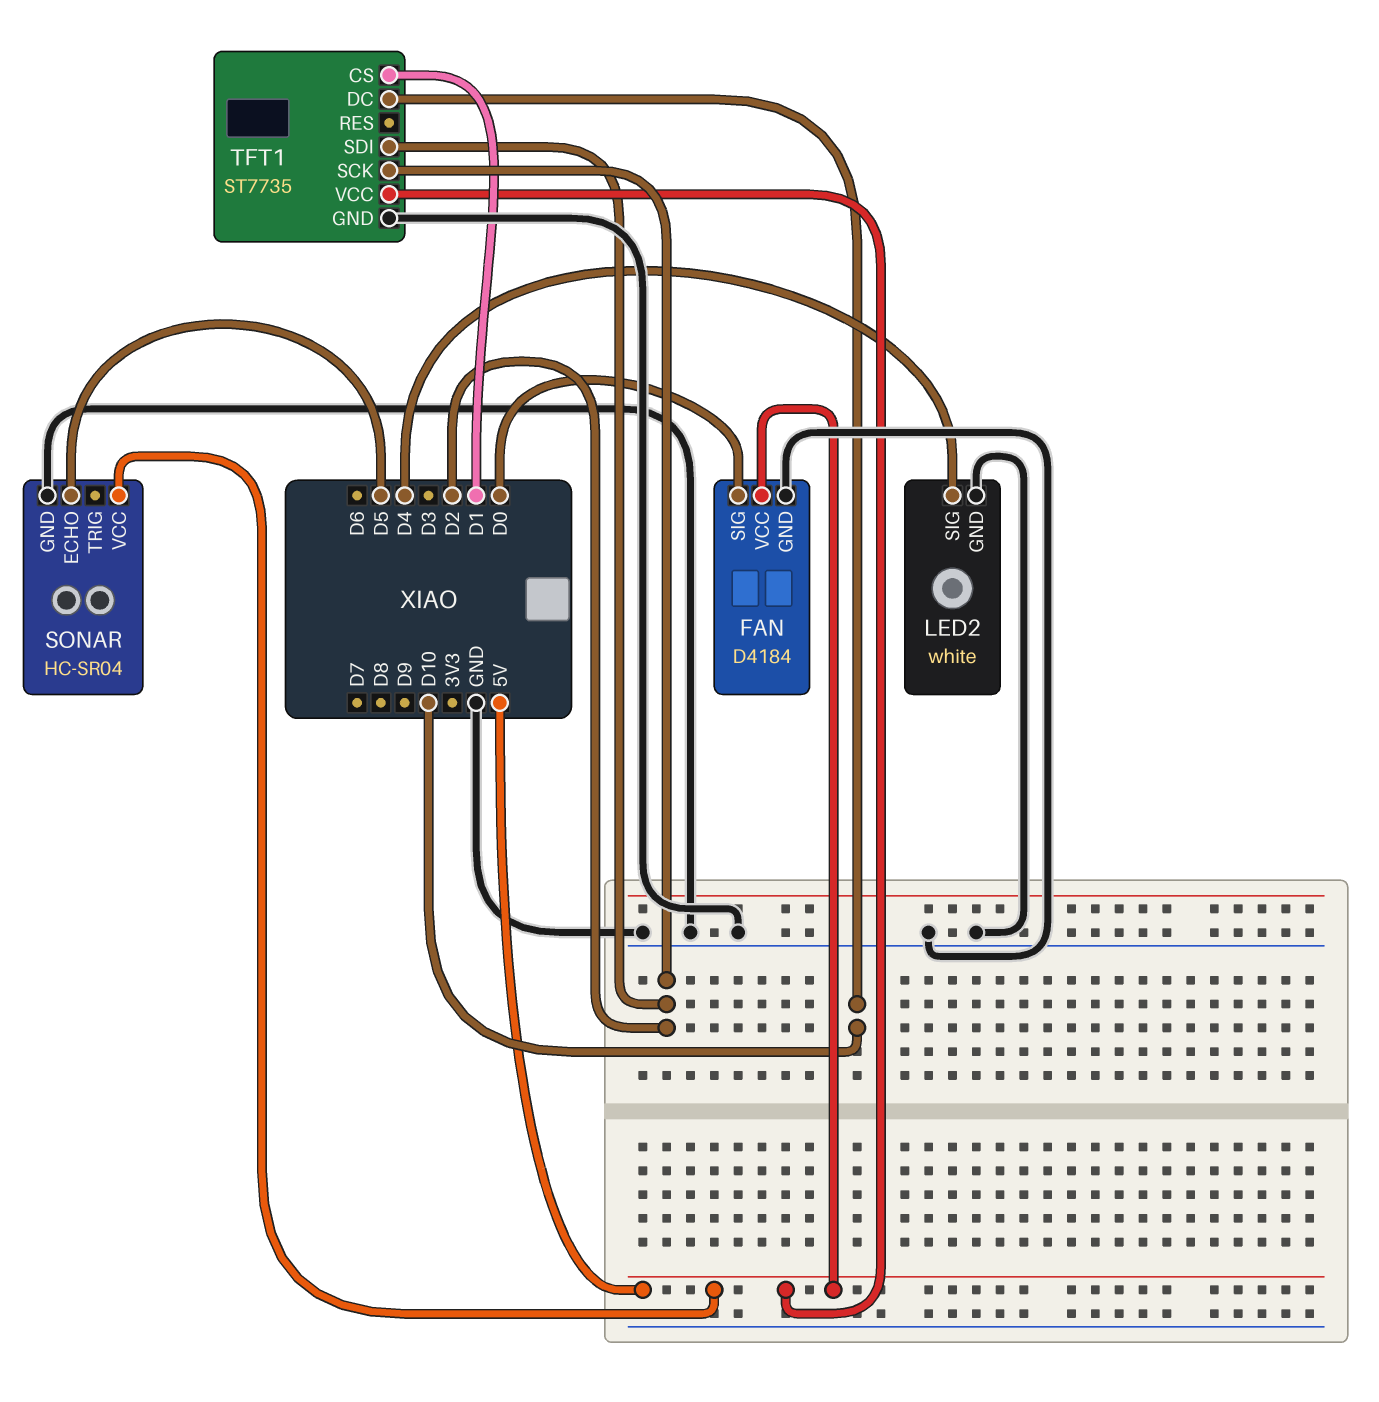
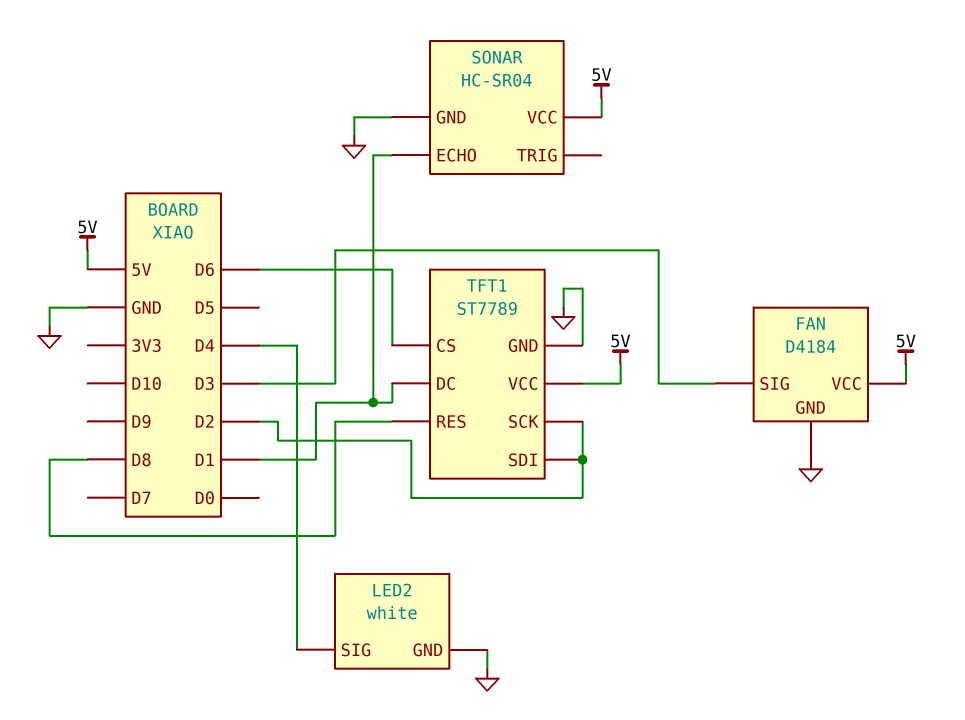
FAN pin SIG: D0 -> D3
SONAR pin ECHO: D5 -> D1
TFT1: ST7735 -> ST7789
TFT1 pin CS: D1 -> D6
TFT1 pin DC: D10 -> D1
TFT1 pin RES: none -> D8

